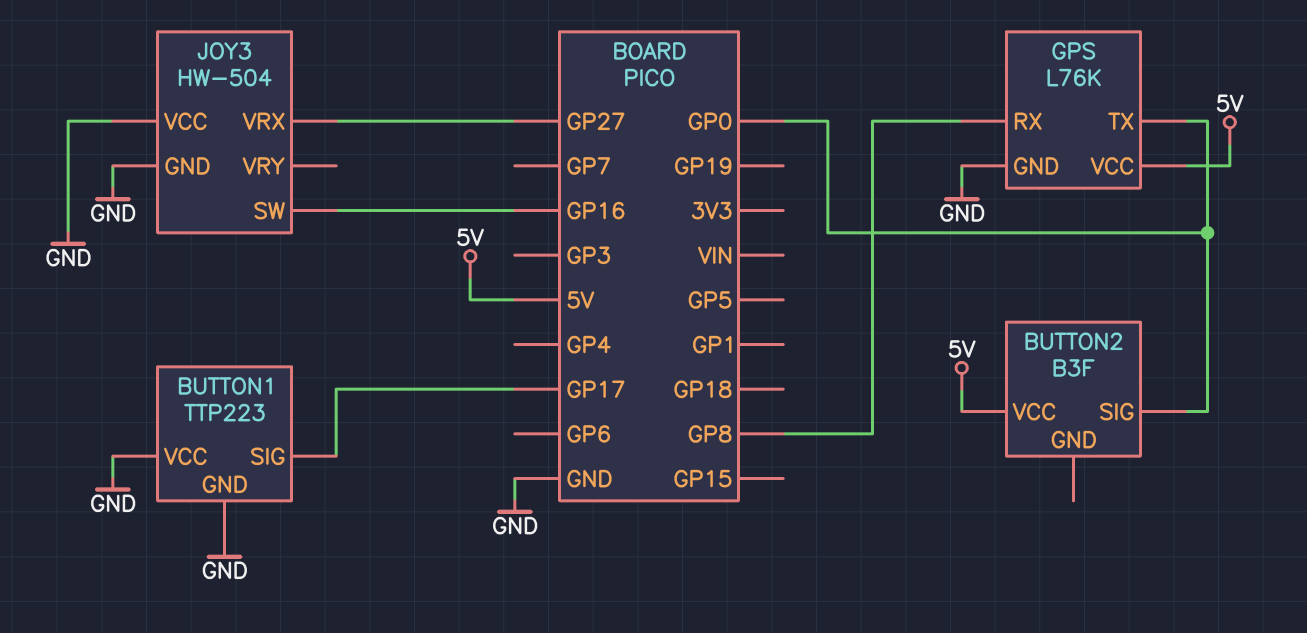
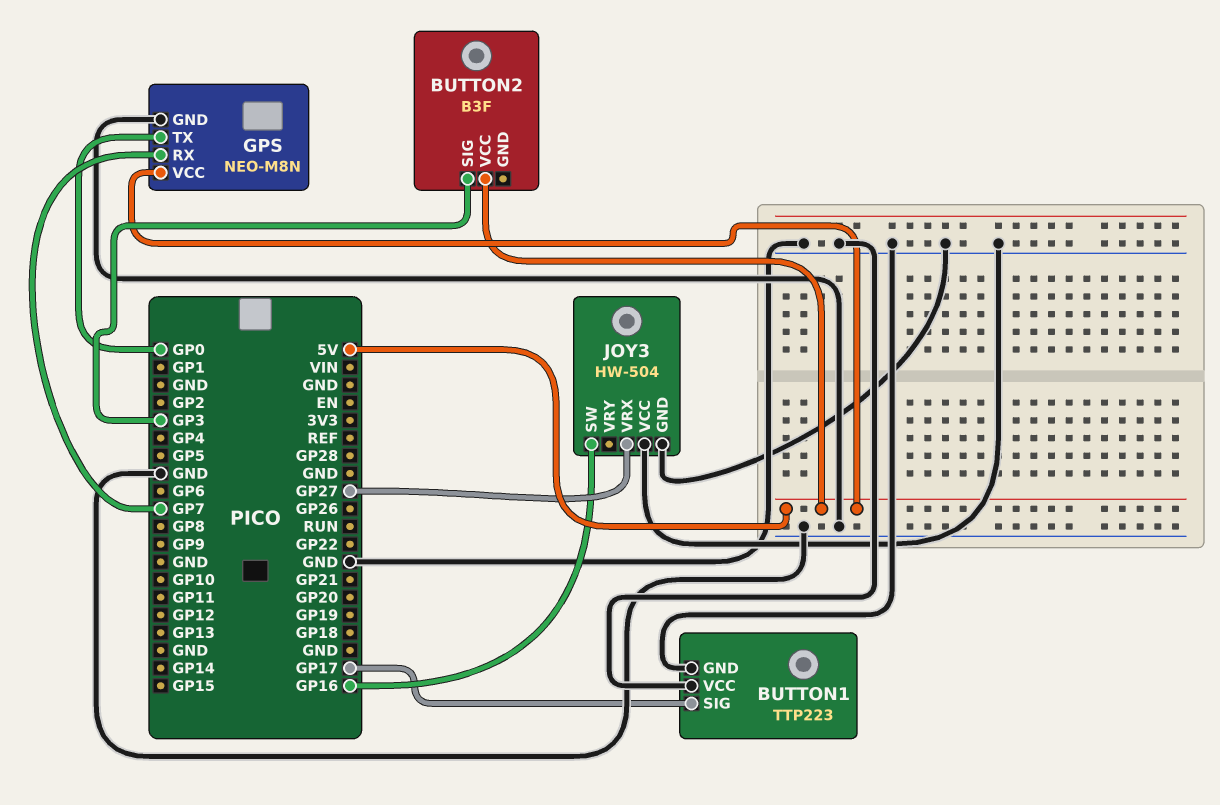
BUTTON2 pin SIG: GP0 -> GP3
GPS: L76K -> NEO-M8N
GPS pin RX: GP8 -> GP7

